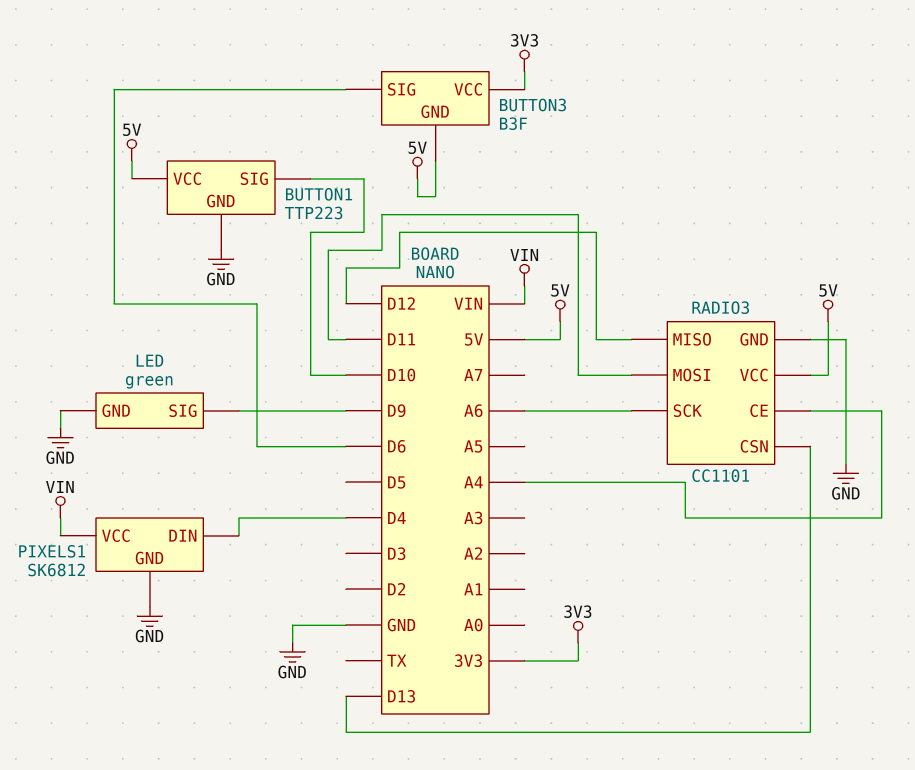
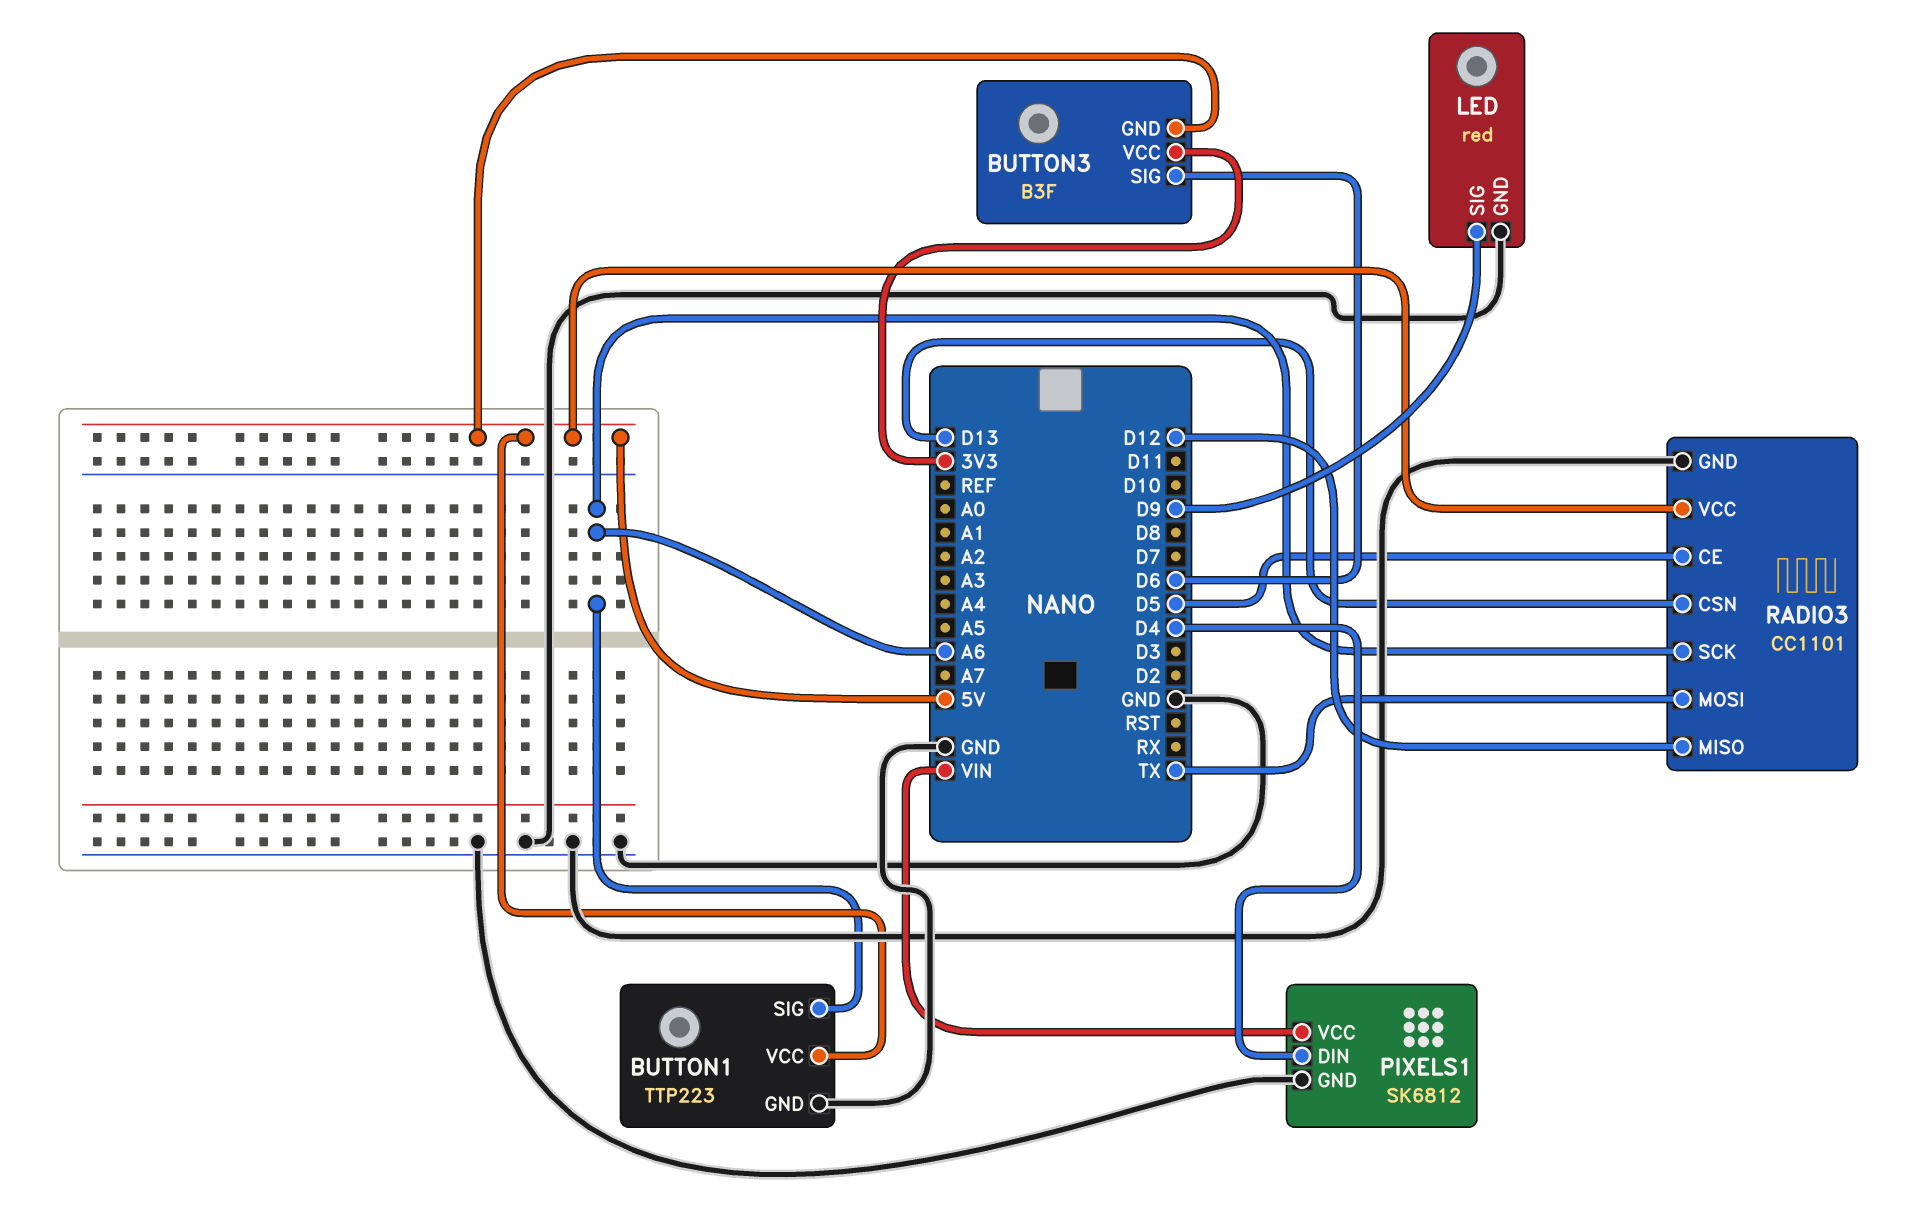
BUTTON1 pin SIG: D10 -> A6
LED: green -> red
RADIO3 pin CE: A4 -> D5
RADIO3 pin MOSI: D11 -> TX

